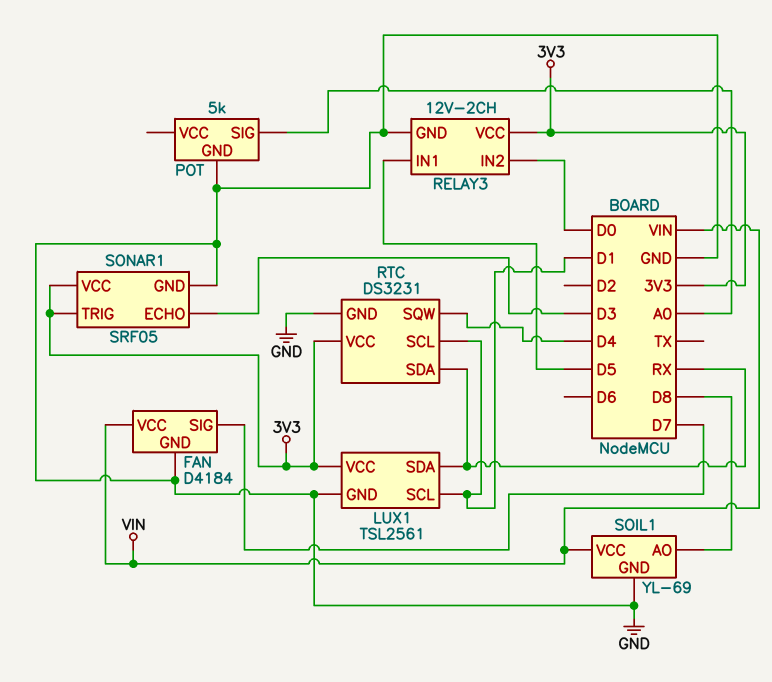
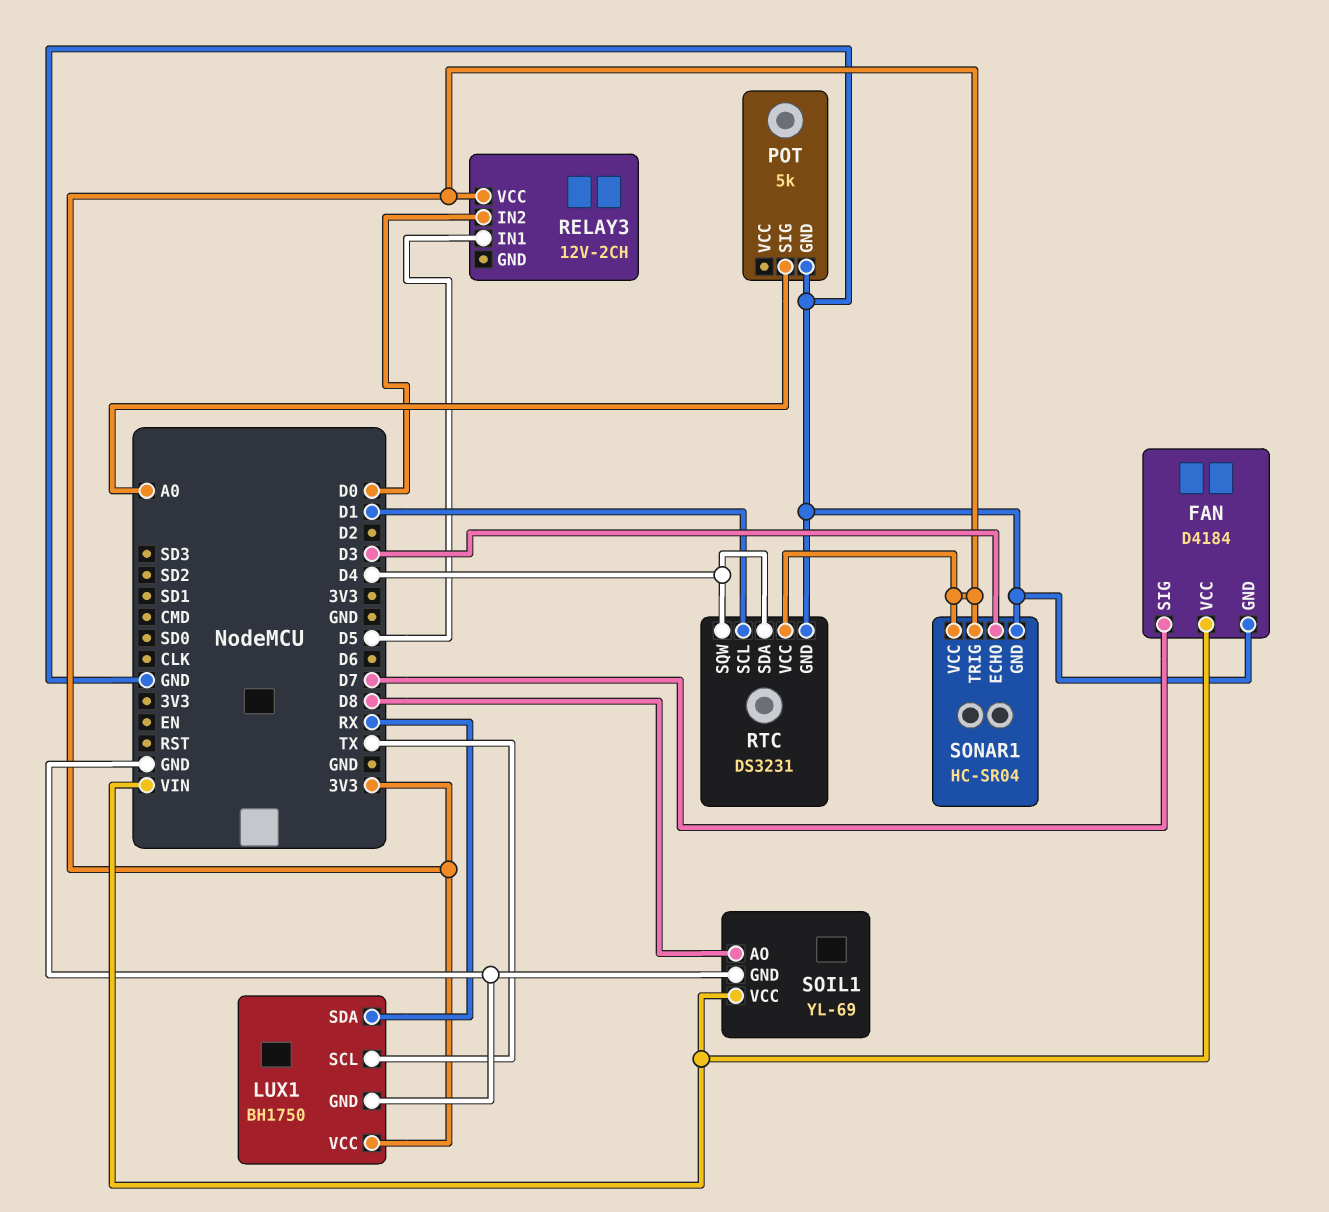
LUX1: TSL2561 -> BH1750
LUX1 pin SCL: D1 -> TX
RELAY3 pin GND: GND -> none
RTC pin SDA: RX -> D4
SONAR1: SRF05 -> HC-SR04

